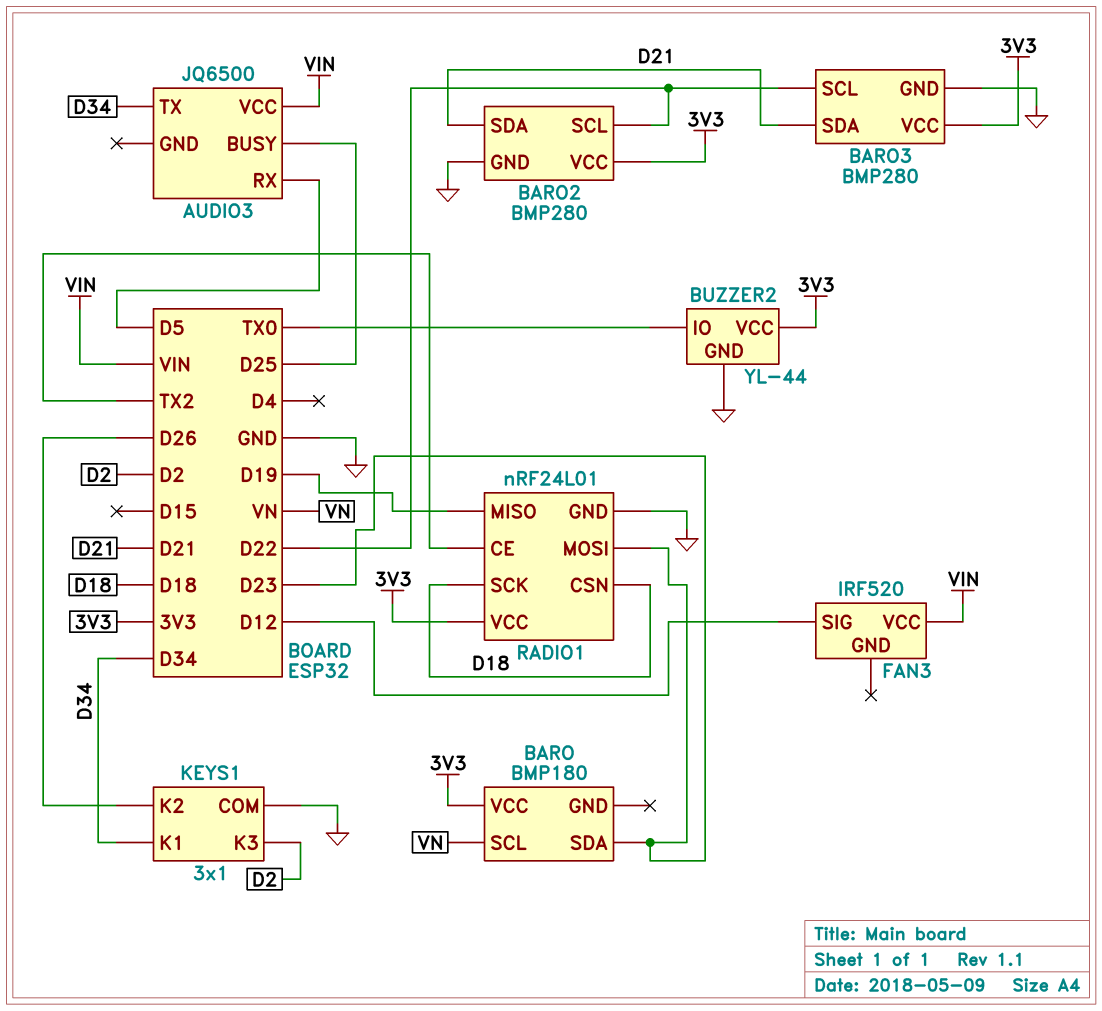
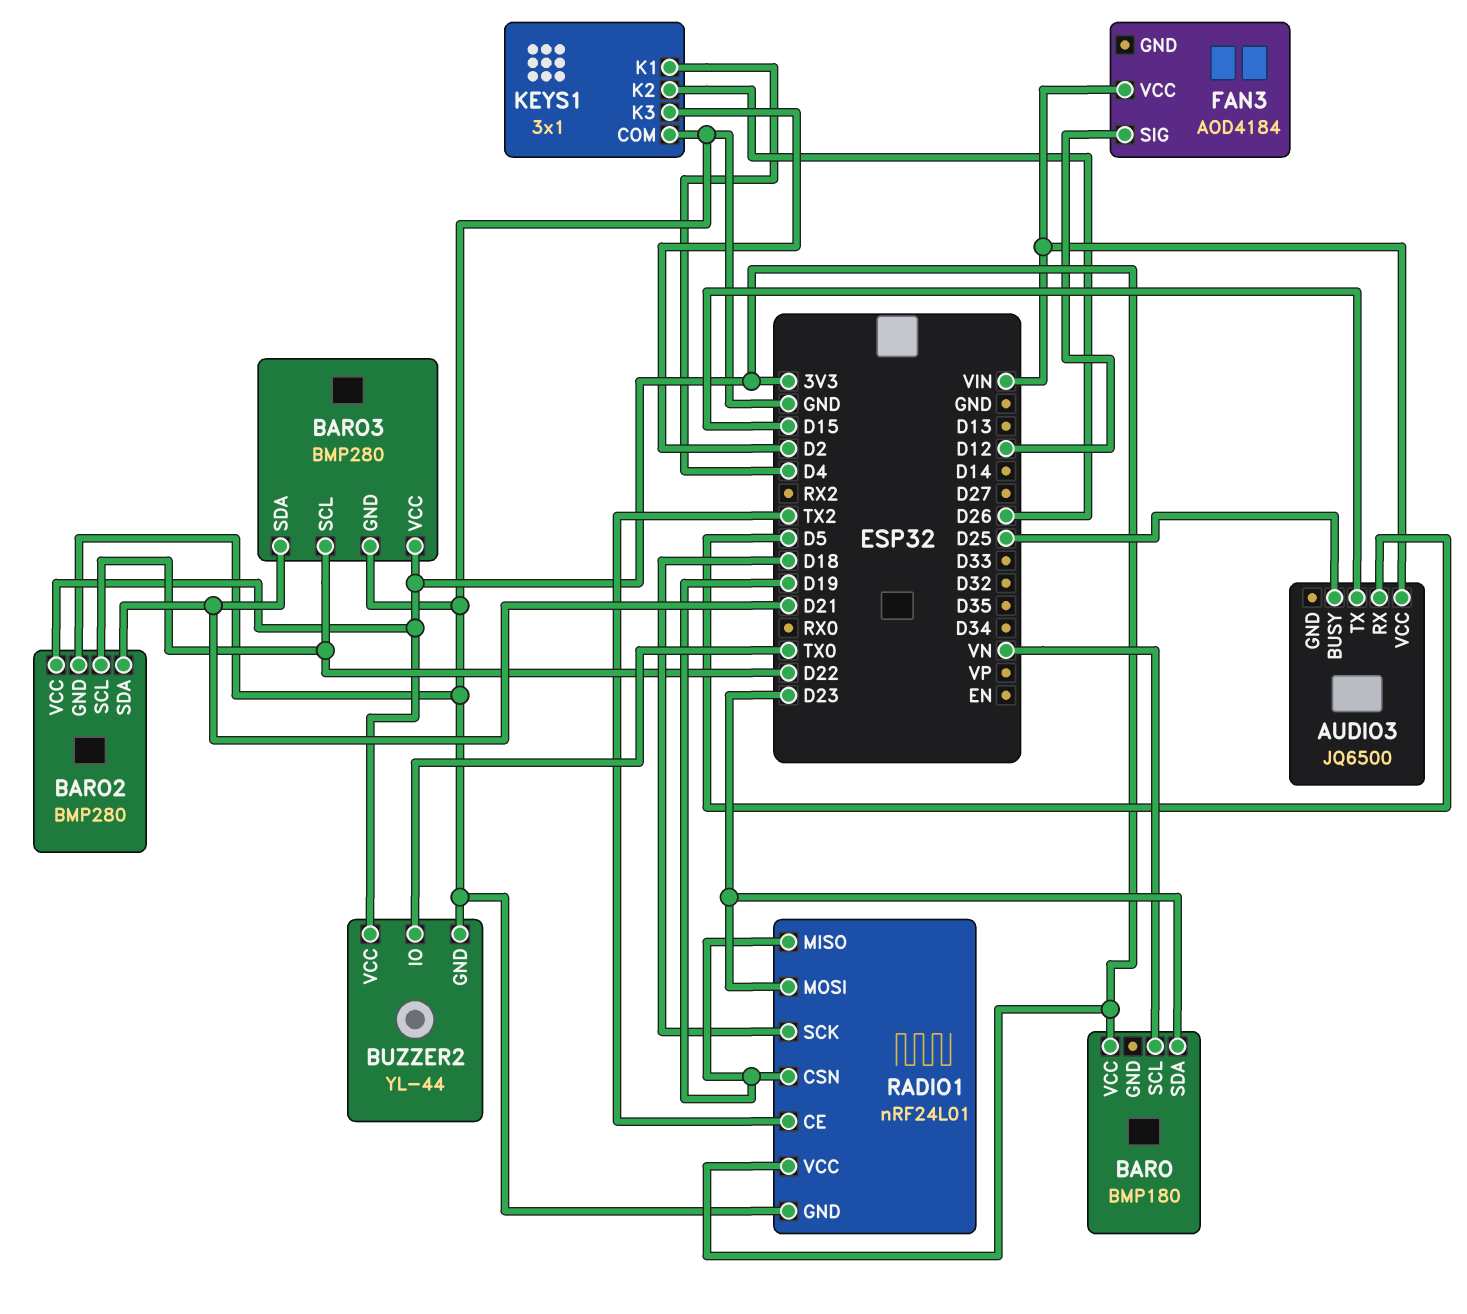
AUDIO3 pin TX: D34 -> D15
FAN3: IRF520 -> AOD4184
KEYS1 pin K1: D34 -> D4
RADIO1 pin CSN: D18 -> D19

